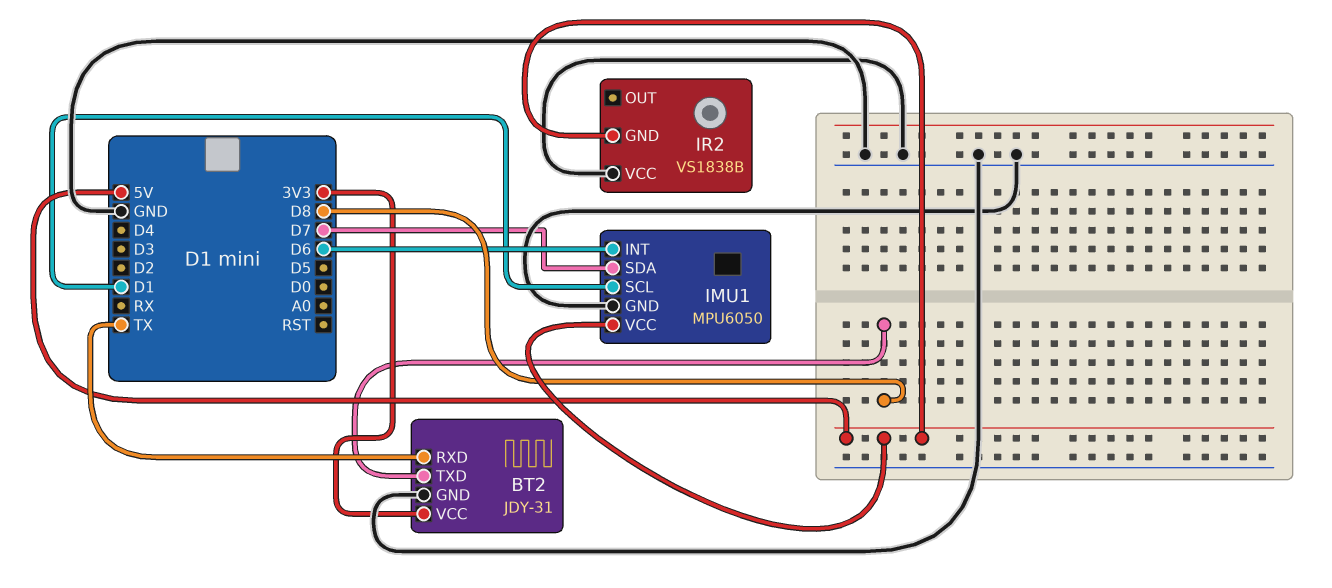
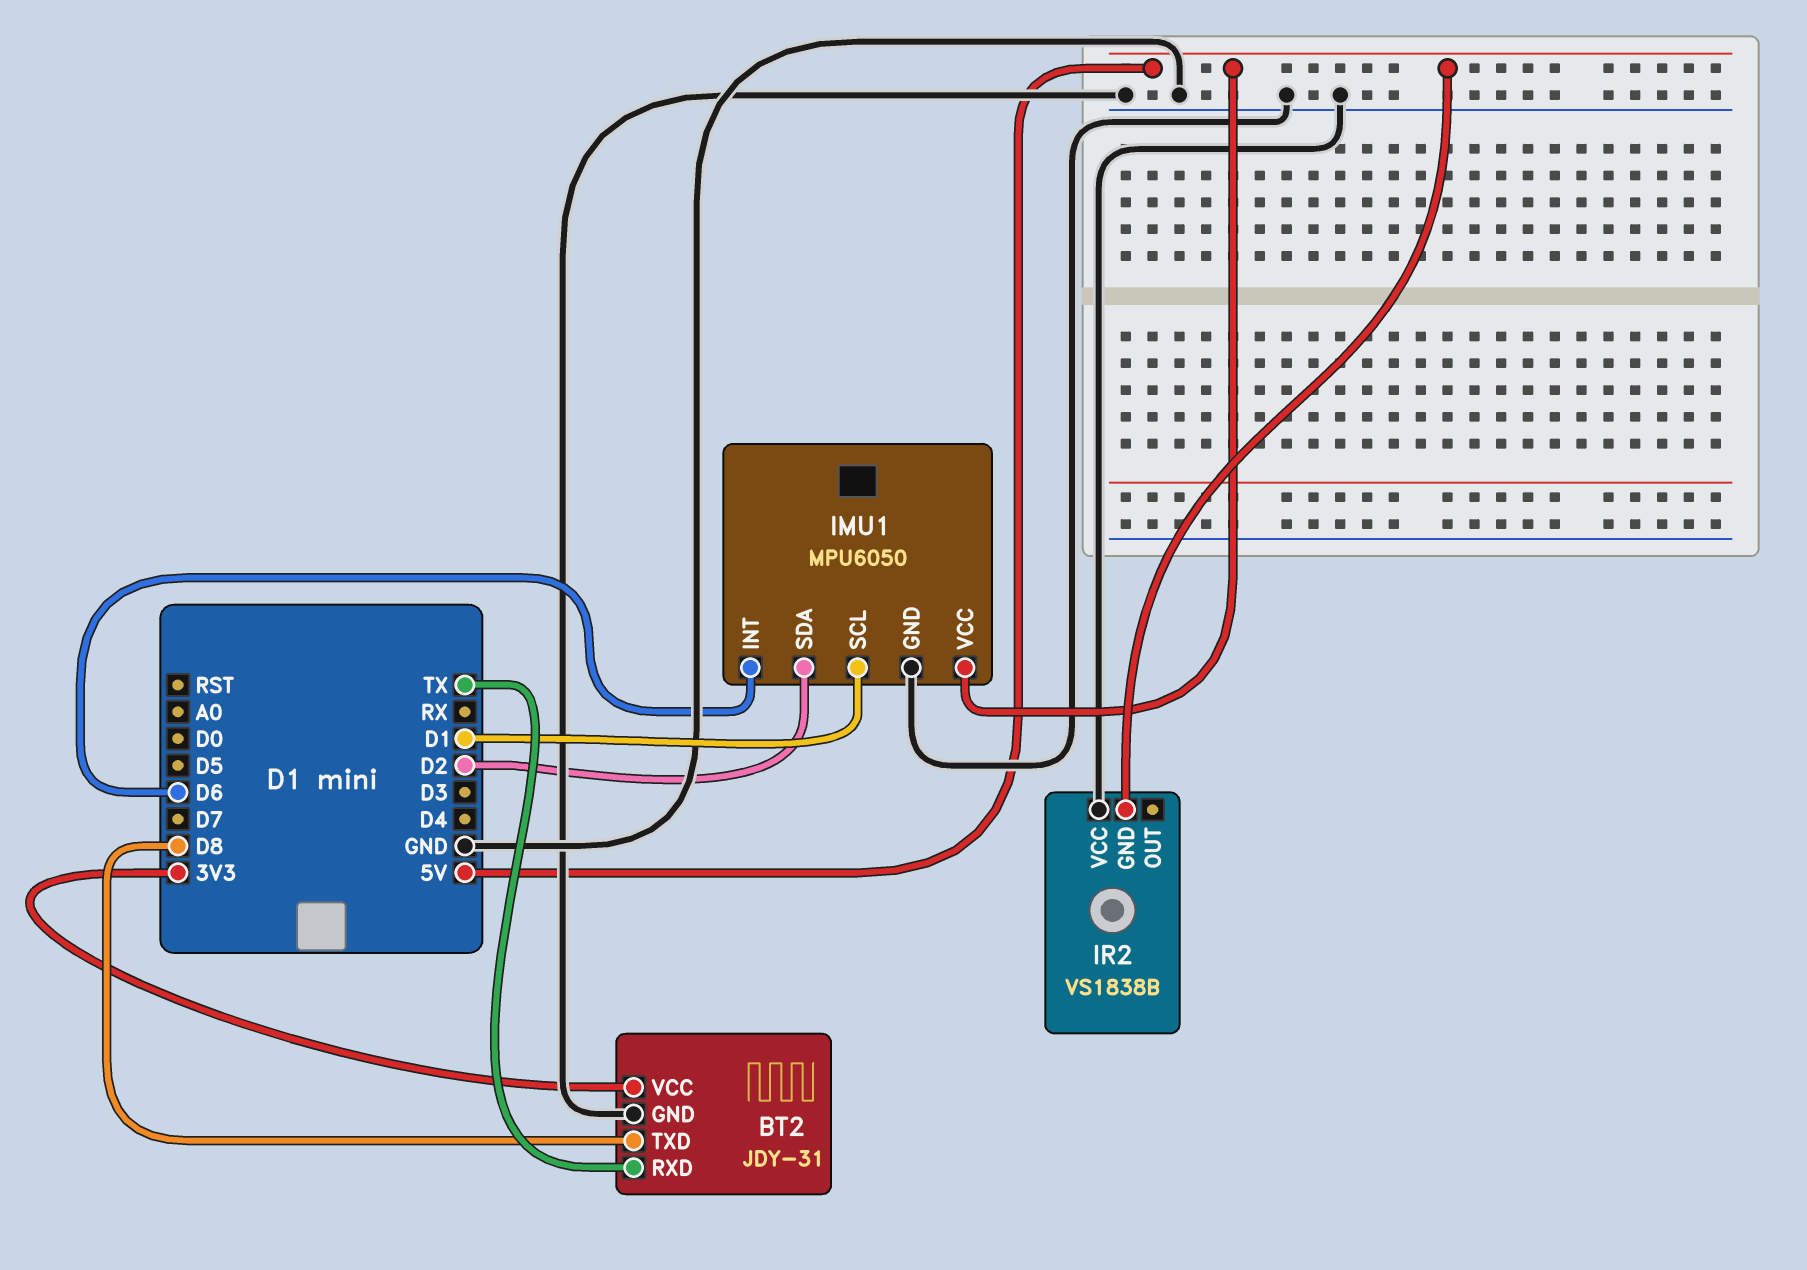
IMU1 pin SDA: D7 -> D2

